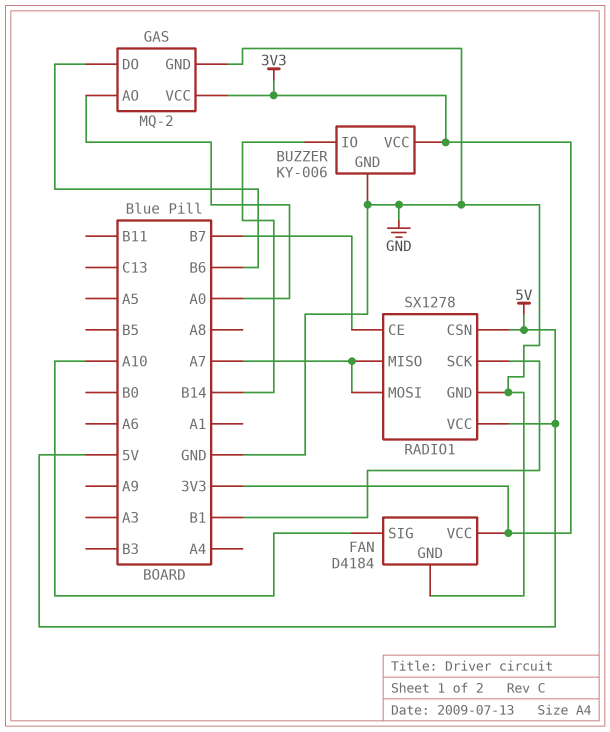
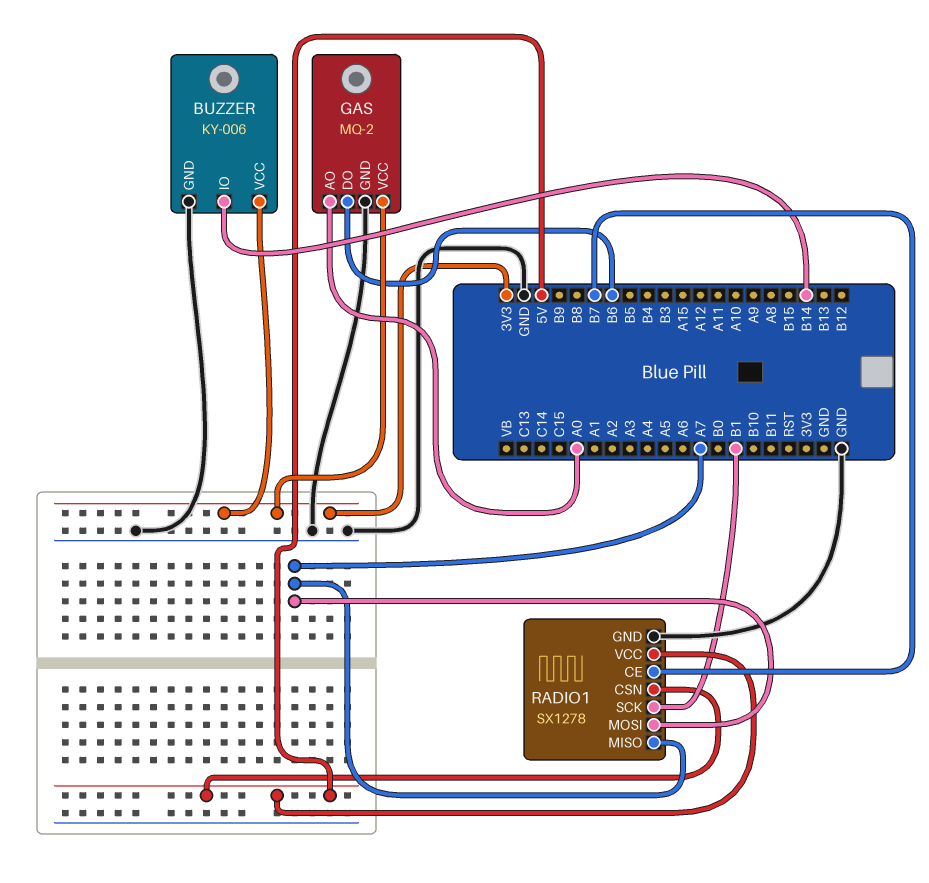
FAN: D4184 -> none
FAN pin GND: GND -> none
FAN pin SIG: A10 -> none
FAN pin VCC: 3V3 -> none

